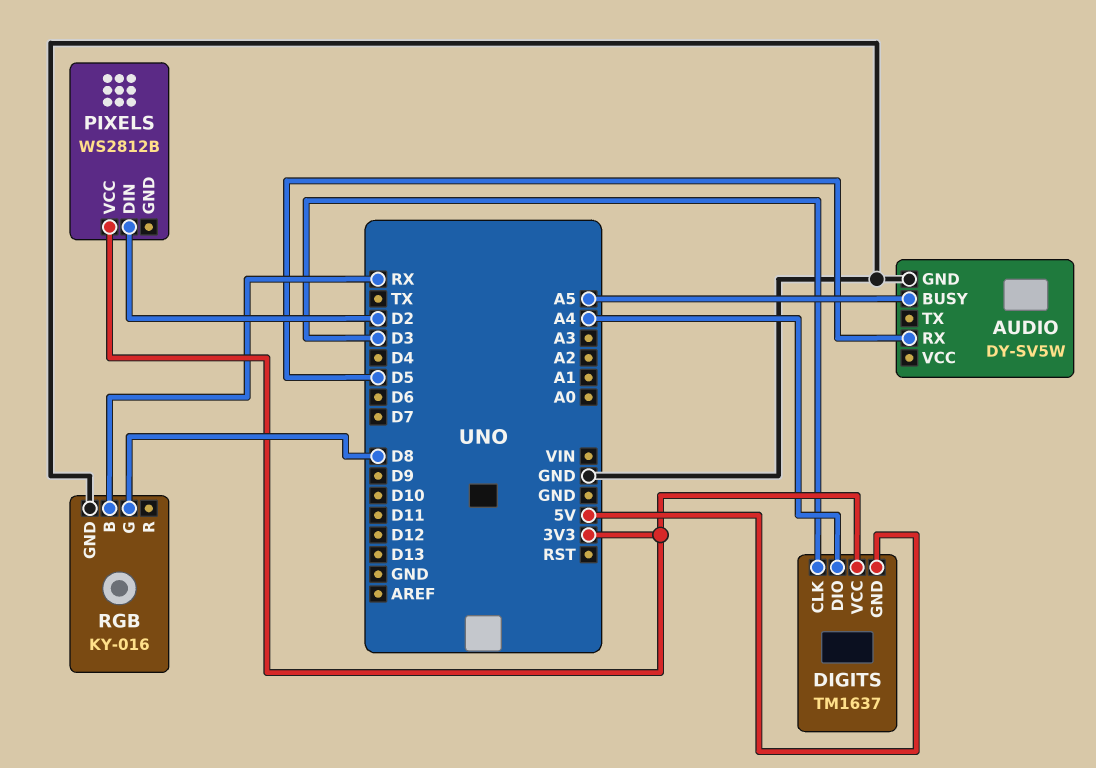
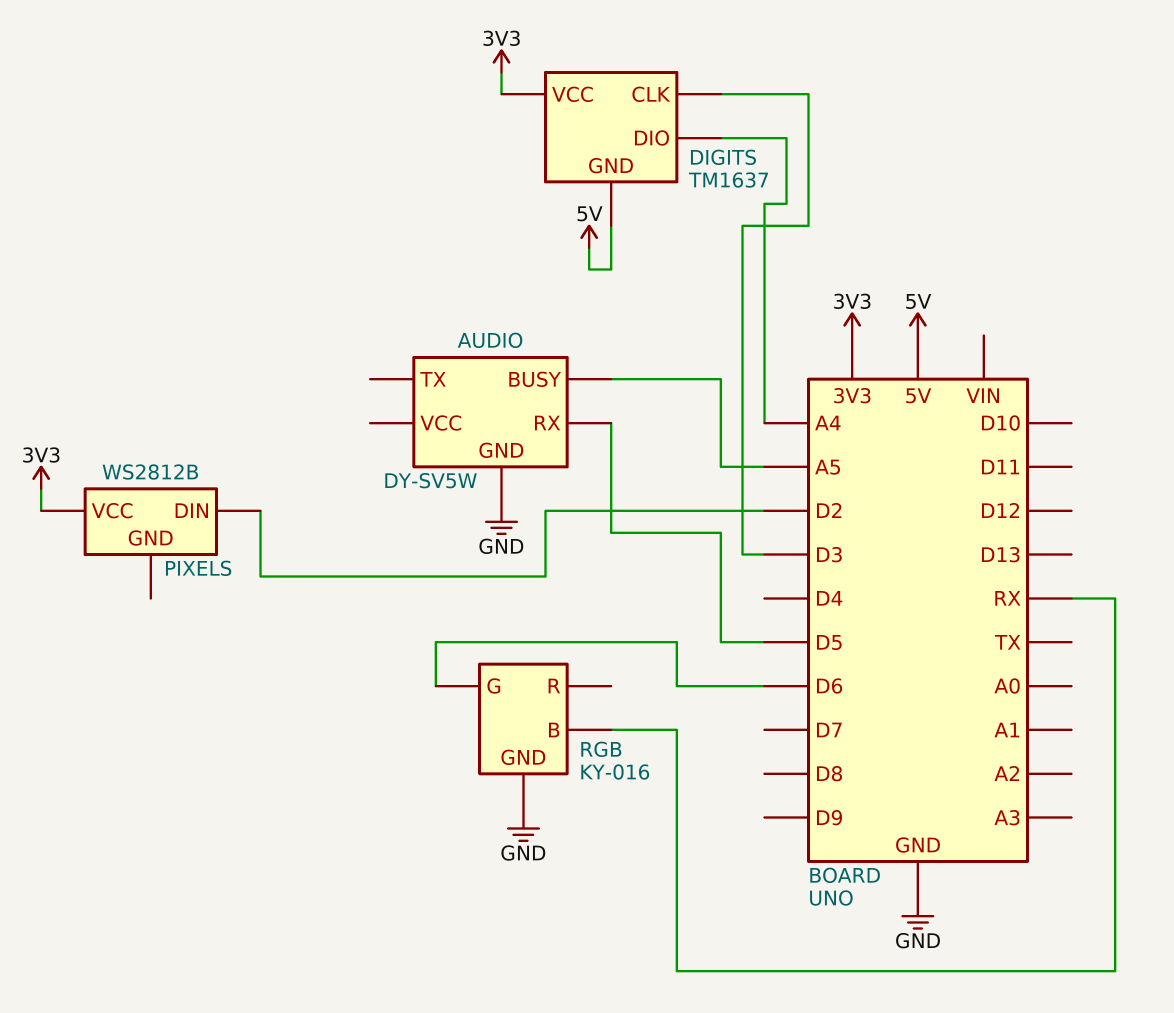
RGB pin G: D8 -> D6

